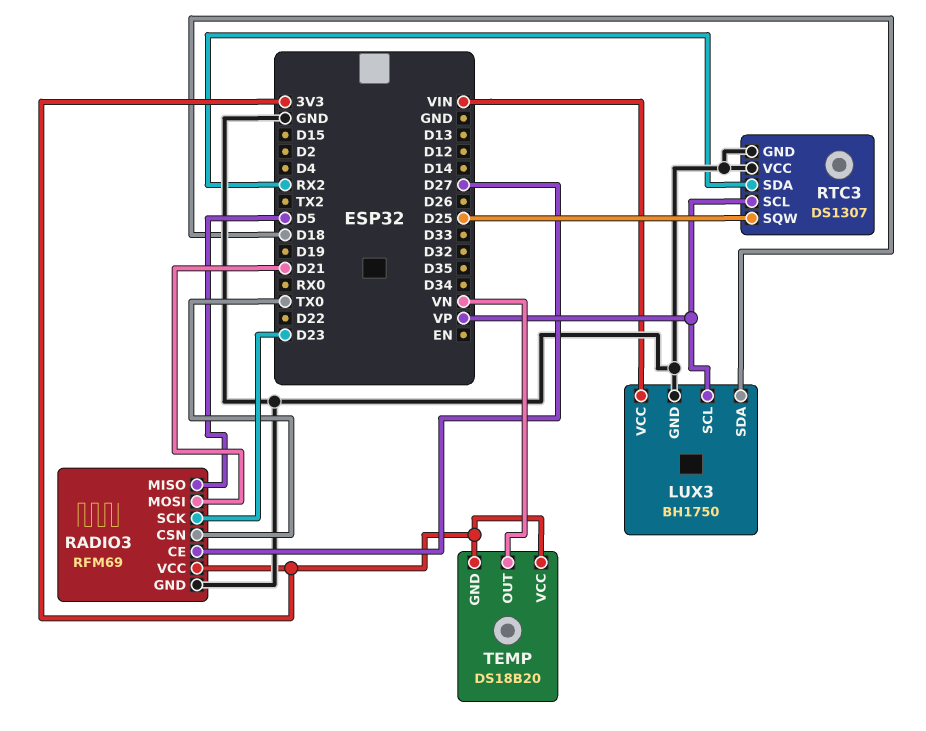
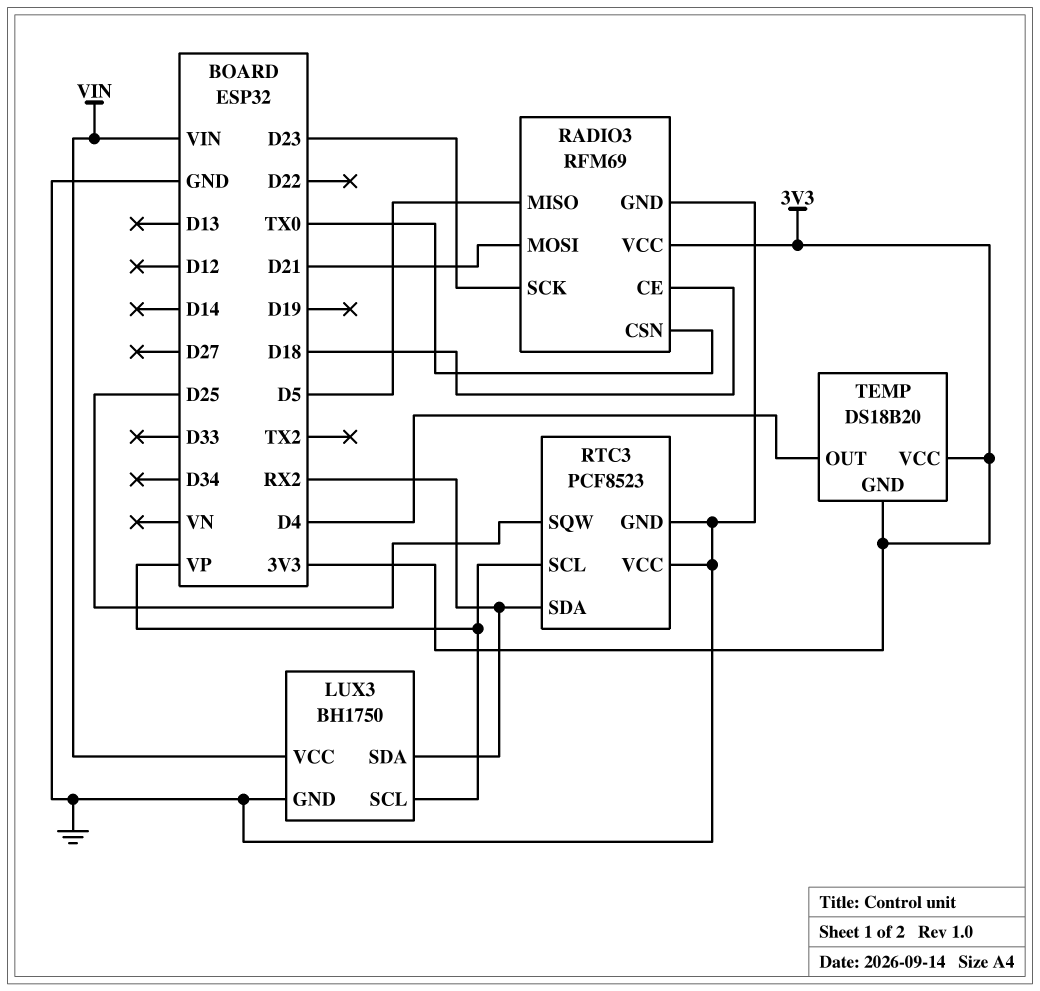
LUX3 pin SDA: D18 -> RX2
RADIO3 pin CE: D27 -> D18
RTC3: DS1307 -> PCF8523
TEMP pin OUT: VN -> D4

